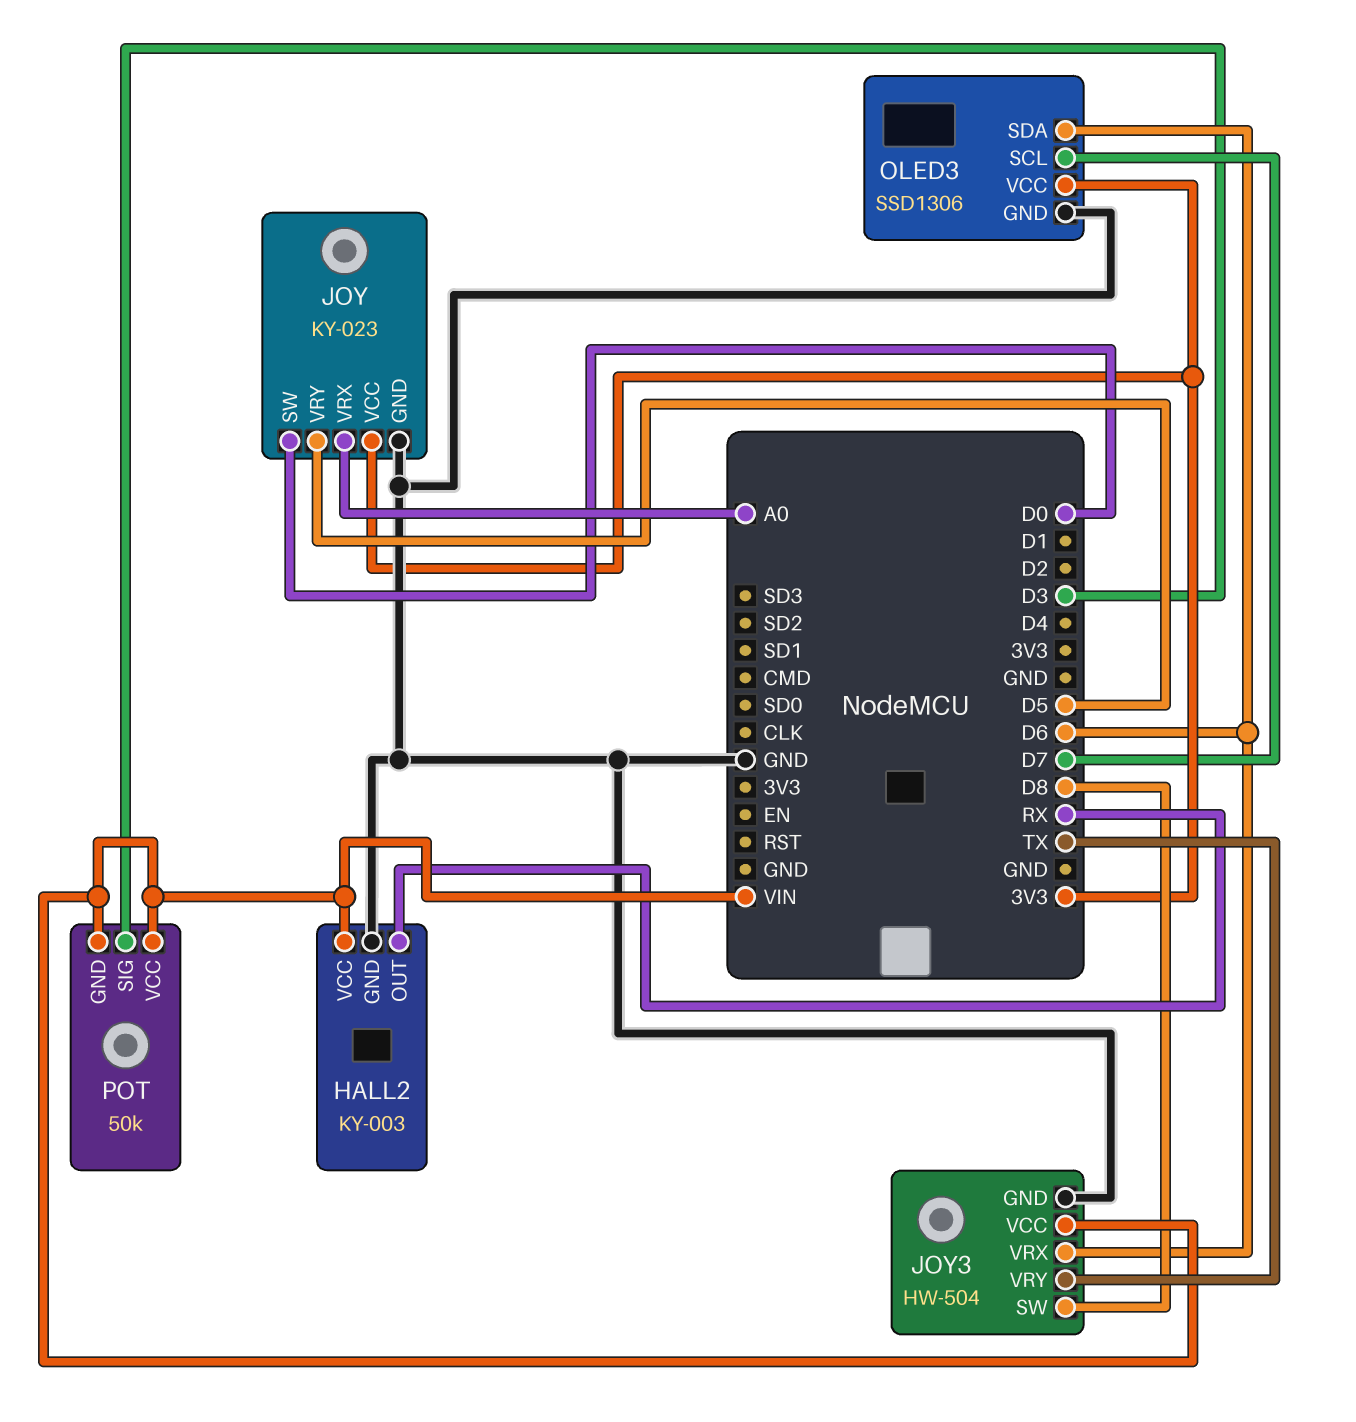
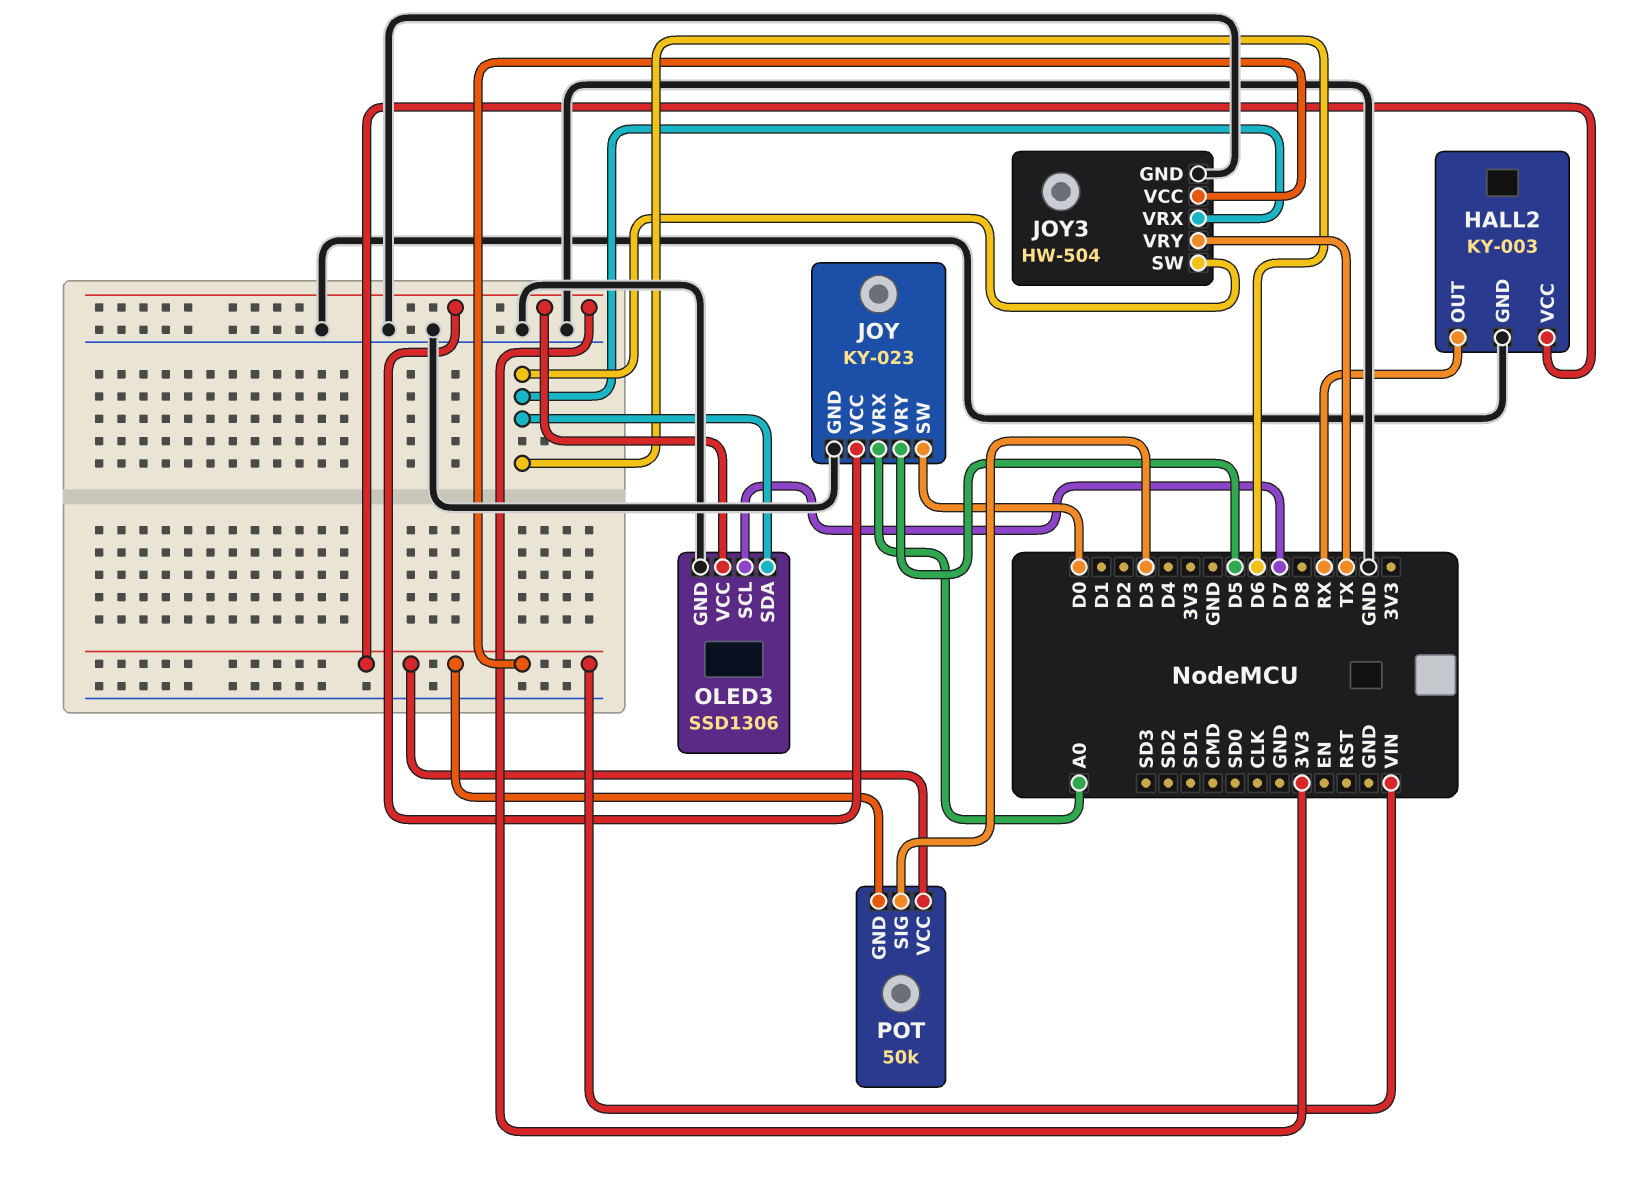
JOY3 pin SW: D8 -> D6

